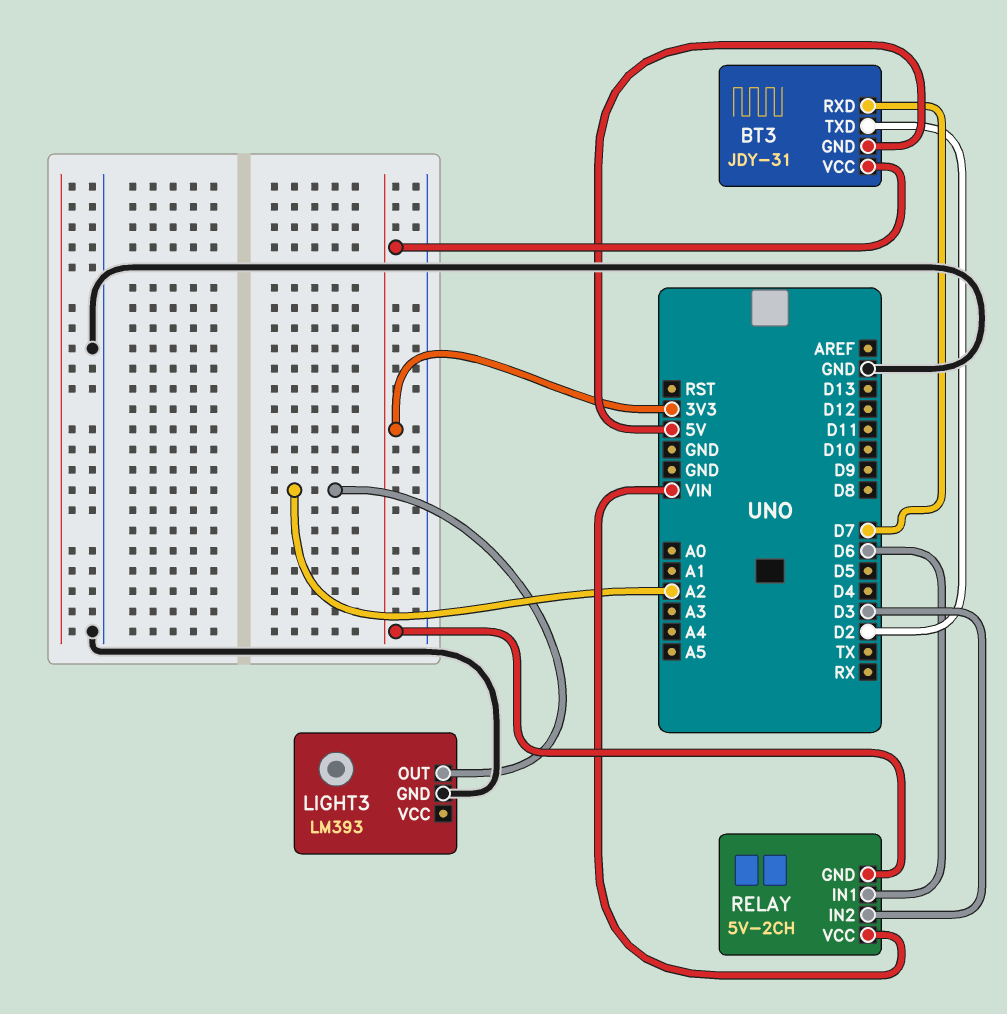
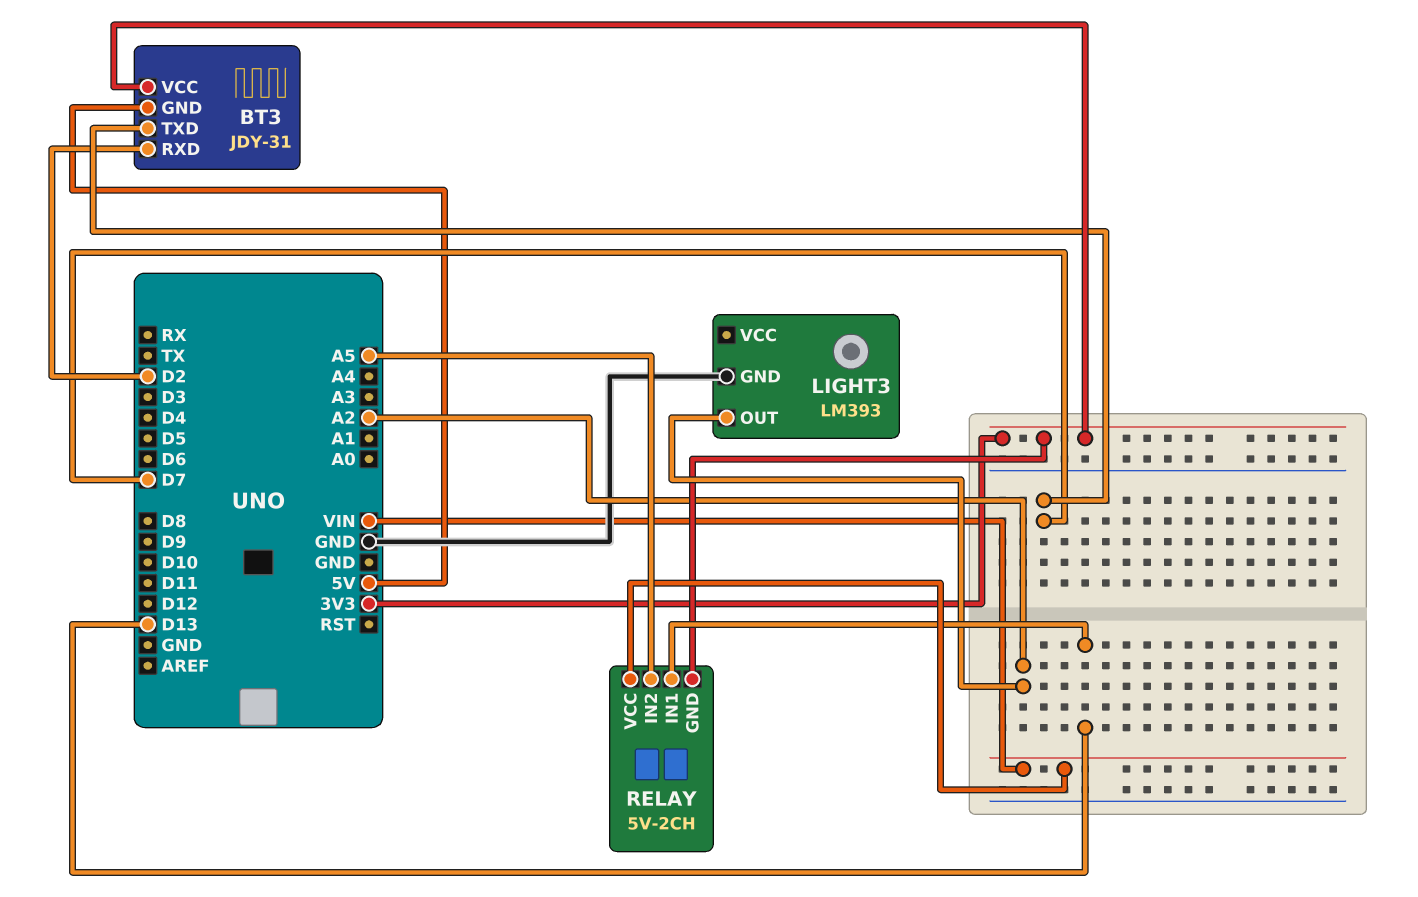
BT3 pin RXD: D7 -> D2
BT3 pin TXD: D2 -> D7
RELAY pin IN1: D6 -> D13
RELAY pin IN2: D3 -> A5

